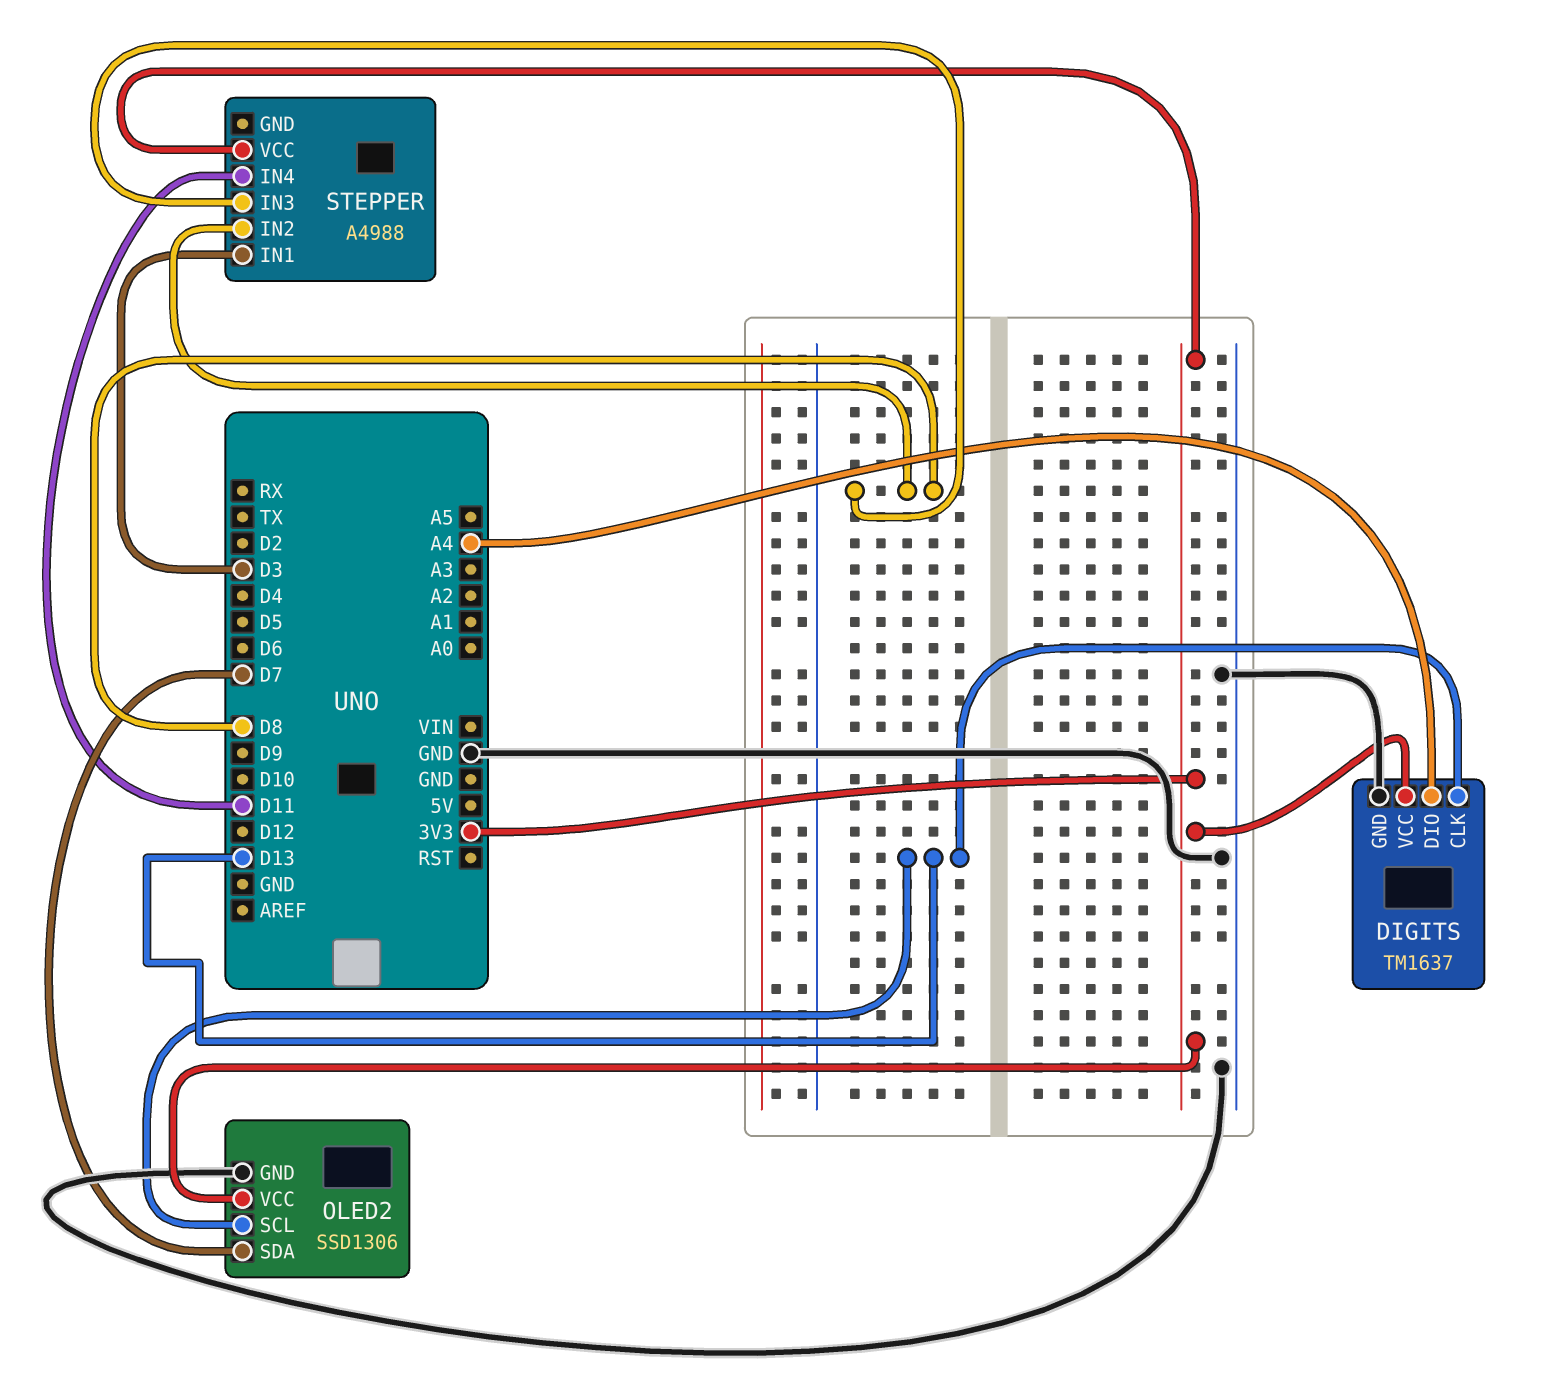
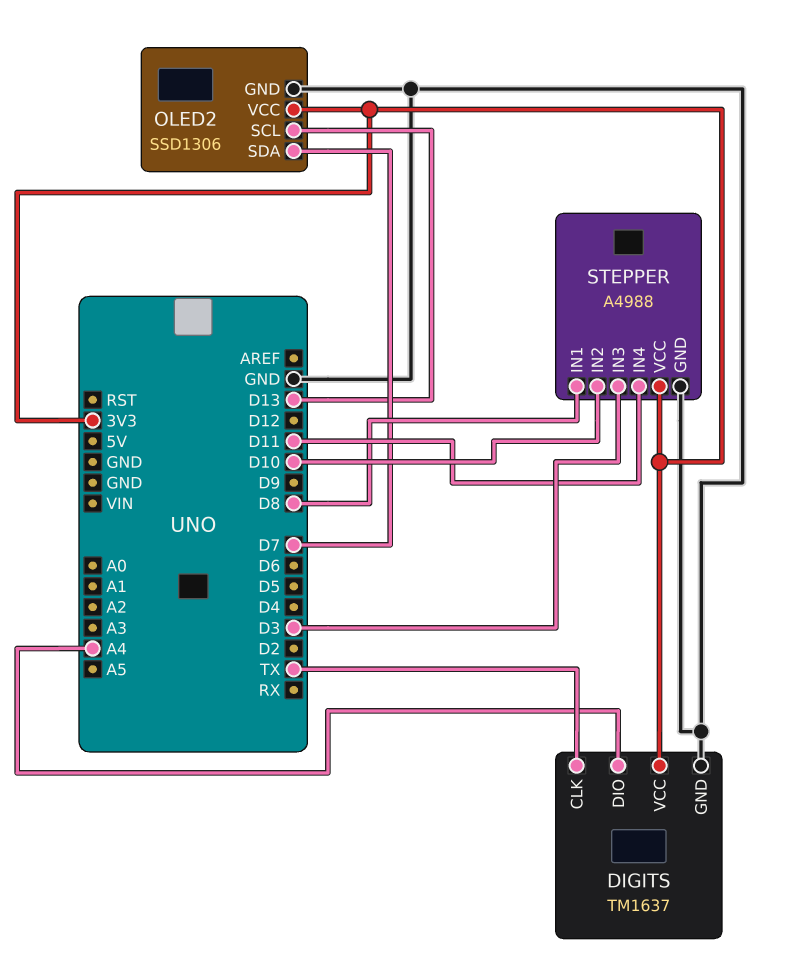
DIGITS pin CLK: D13 -> TX
STEPPER pin GND: none -> GND
STEPPER pin IN1: D3 -> D8
STEPPER pin IN2: D8 -> D10
STEPPER pin IN3: D8 -> D3

